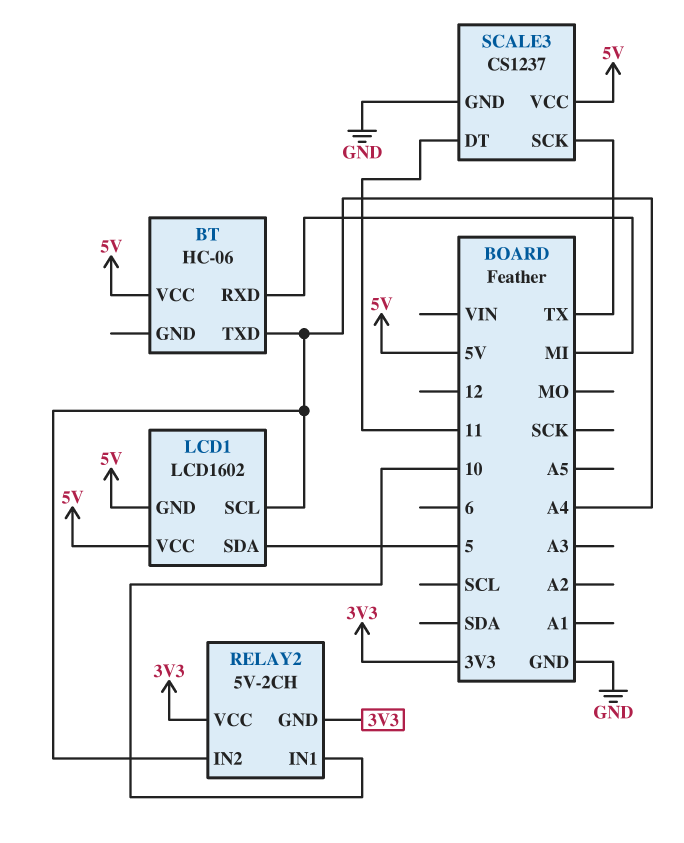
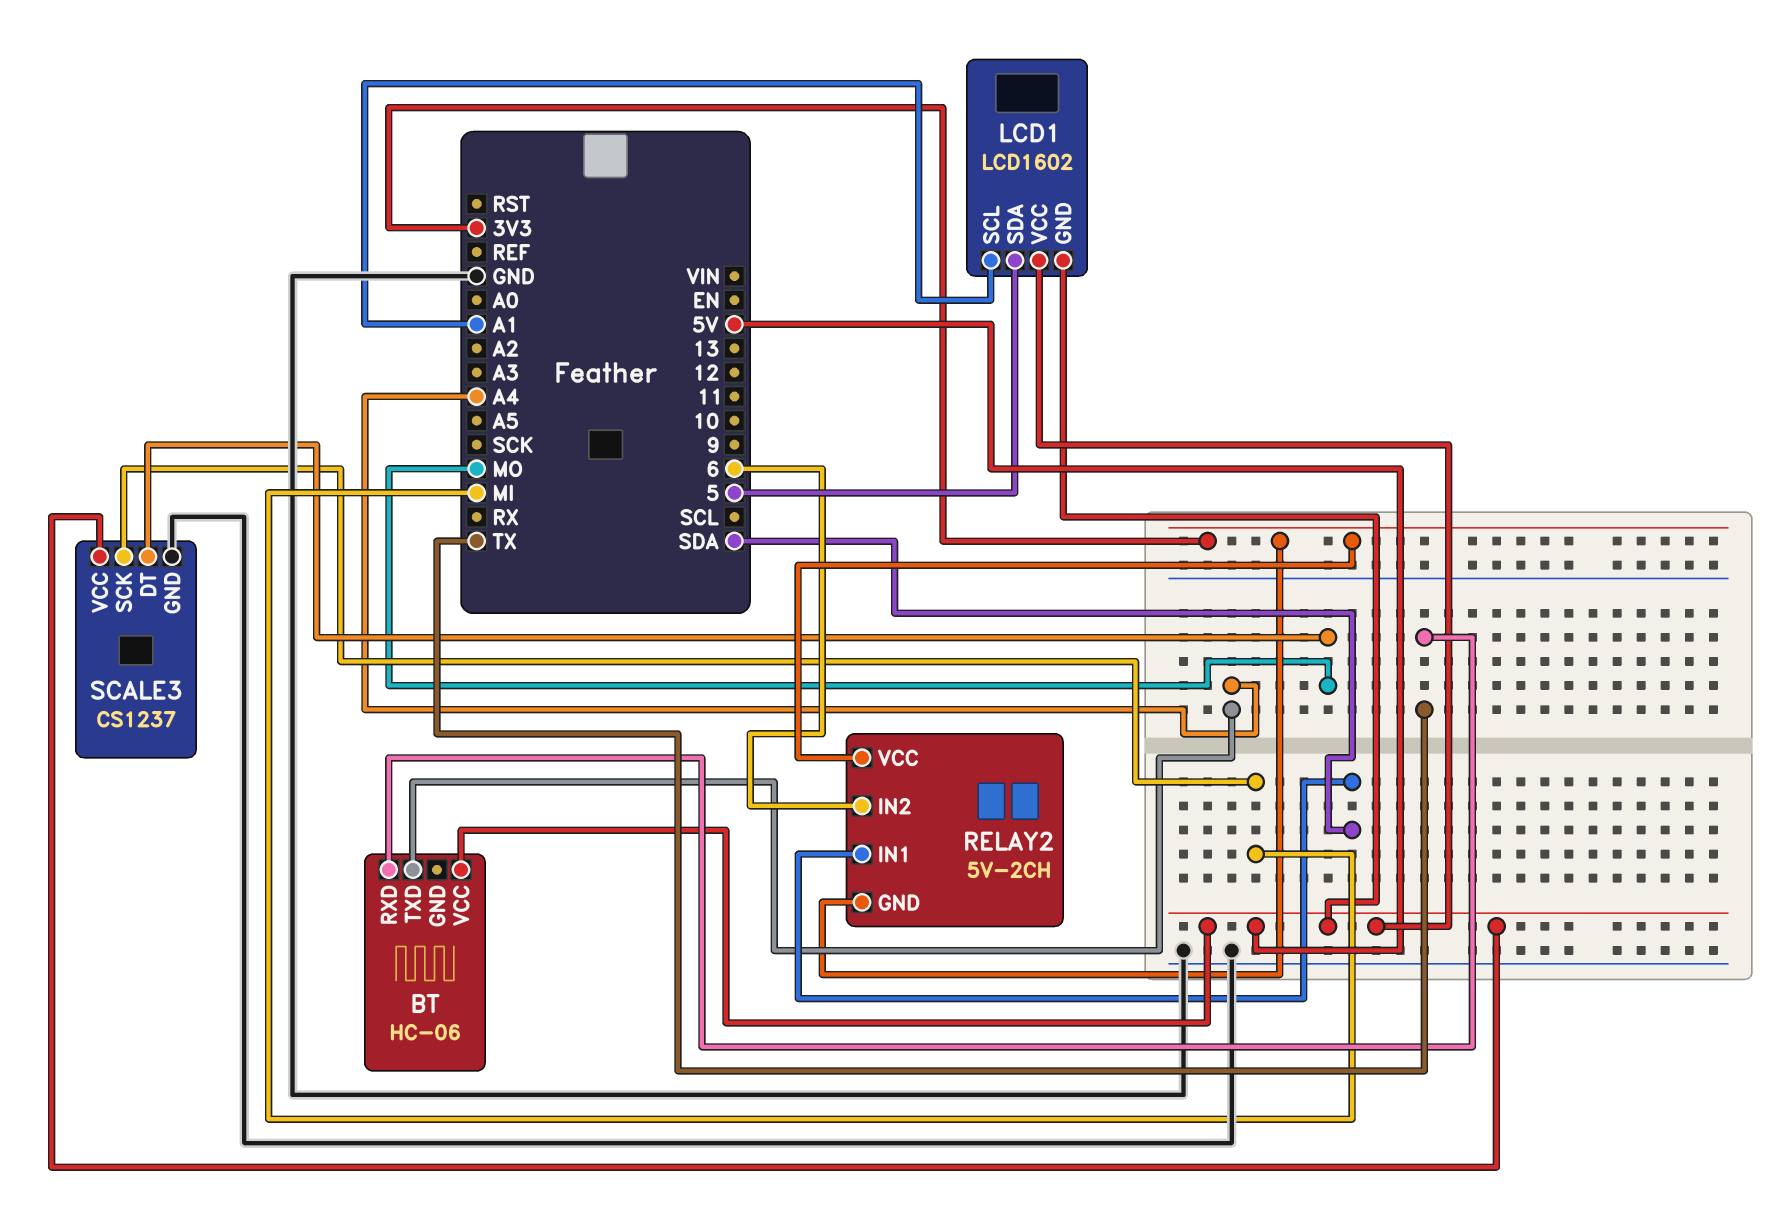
BT pin RXD: MI -> TX
LCD1 pin SCL: A4 -> A1
RELAY2 pin IN1: 10 -> SDA
RELAY2 pin IN2: A4 -> 6
SCALE3 pin DT: 11 -> MO
SCALE3 pin SCK: TX -> MI

